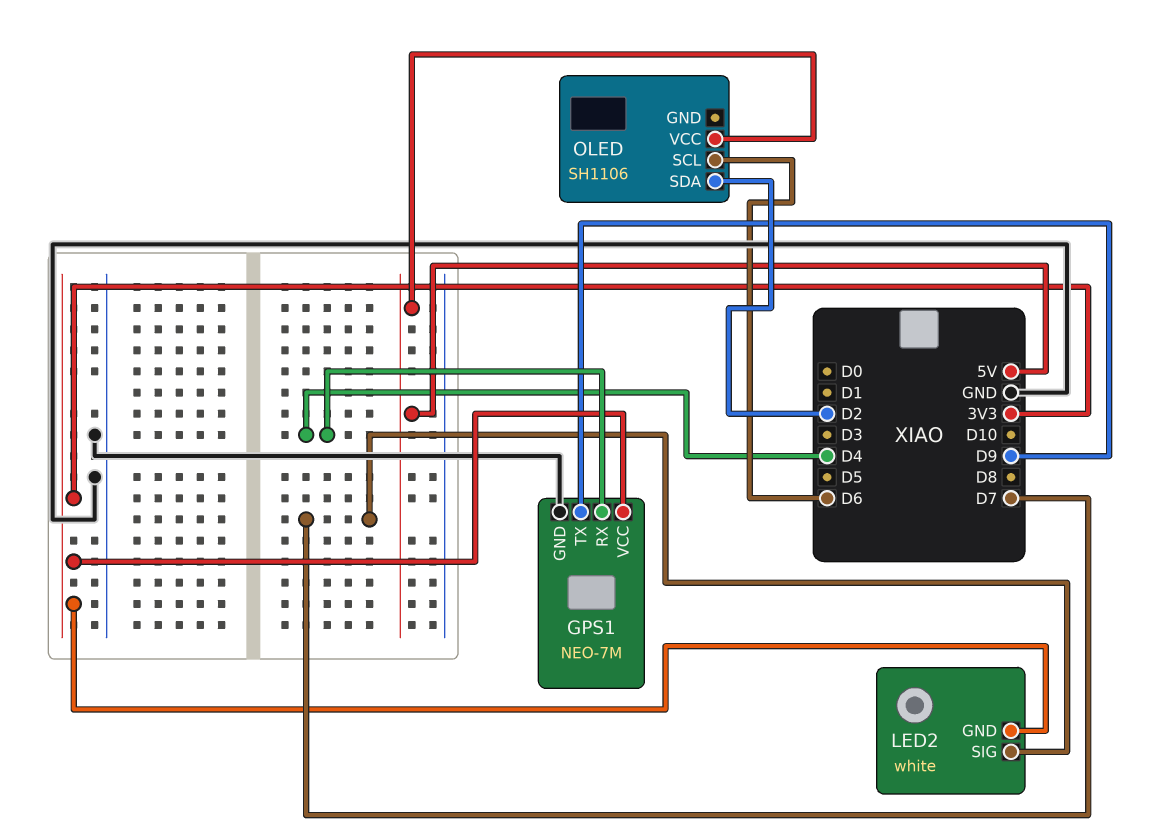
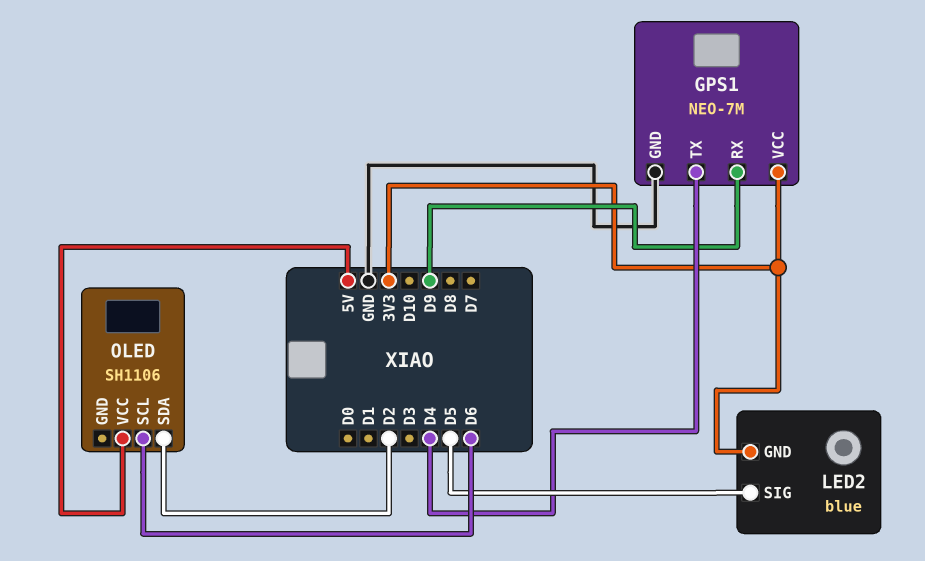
GPS1 pin RX: D4 -> D9
GPS1 pin TX: D9 -> D4
LED2: white -> blue
LED2 pin SIG: D7 -> D5

